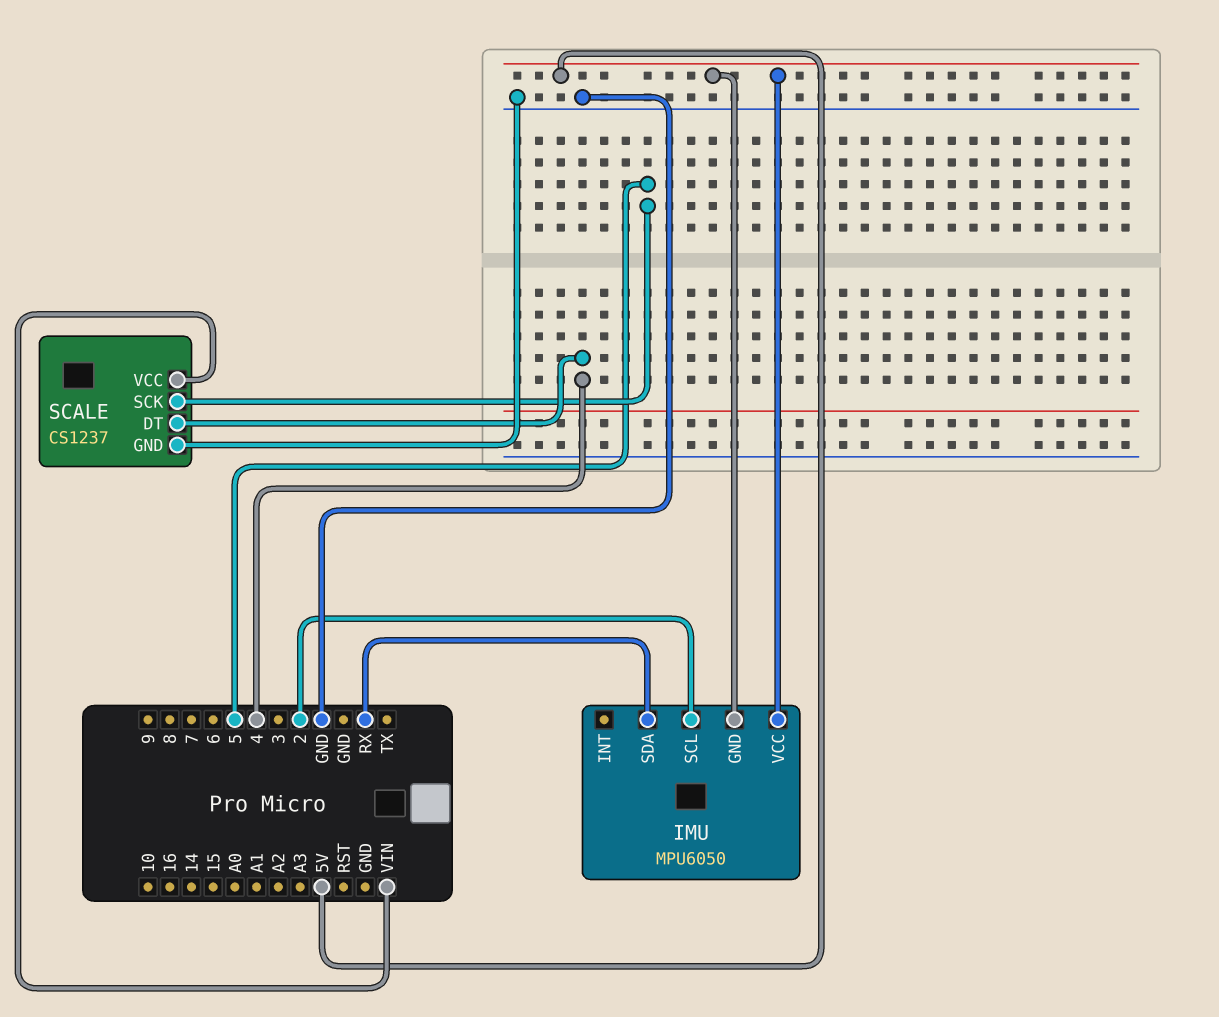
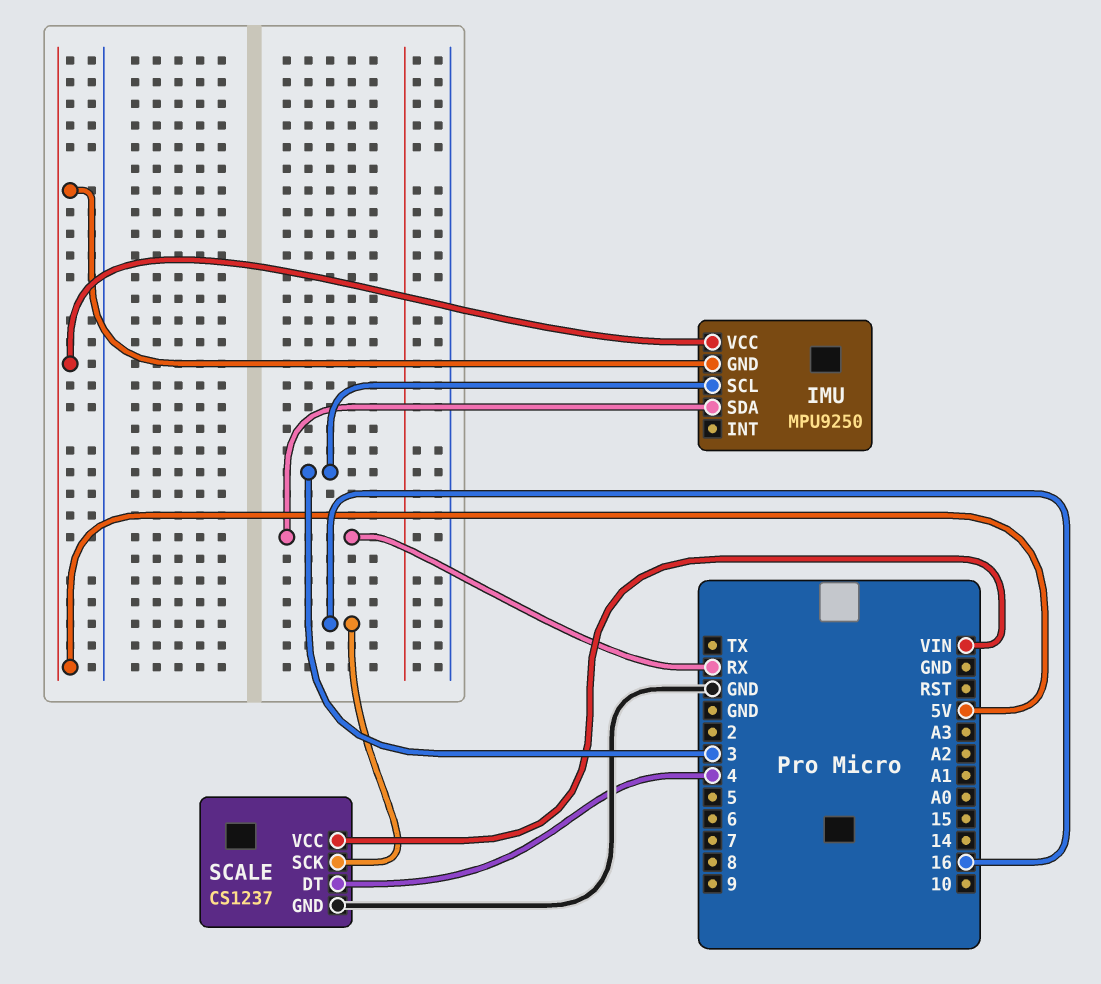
IMU: MPU6050 -> MPU9250
IMU pin SCL: 2 -> 3
SCALE pin SCK: 5 -> 16

